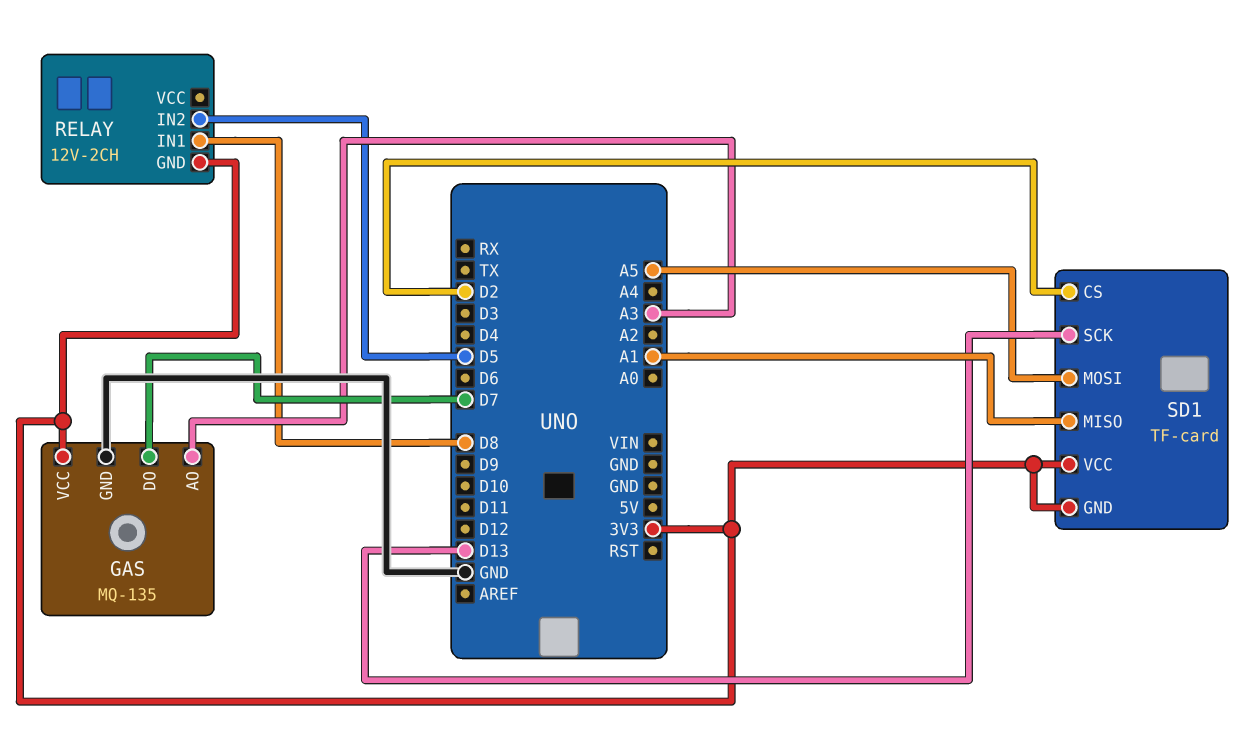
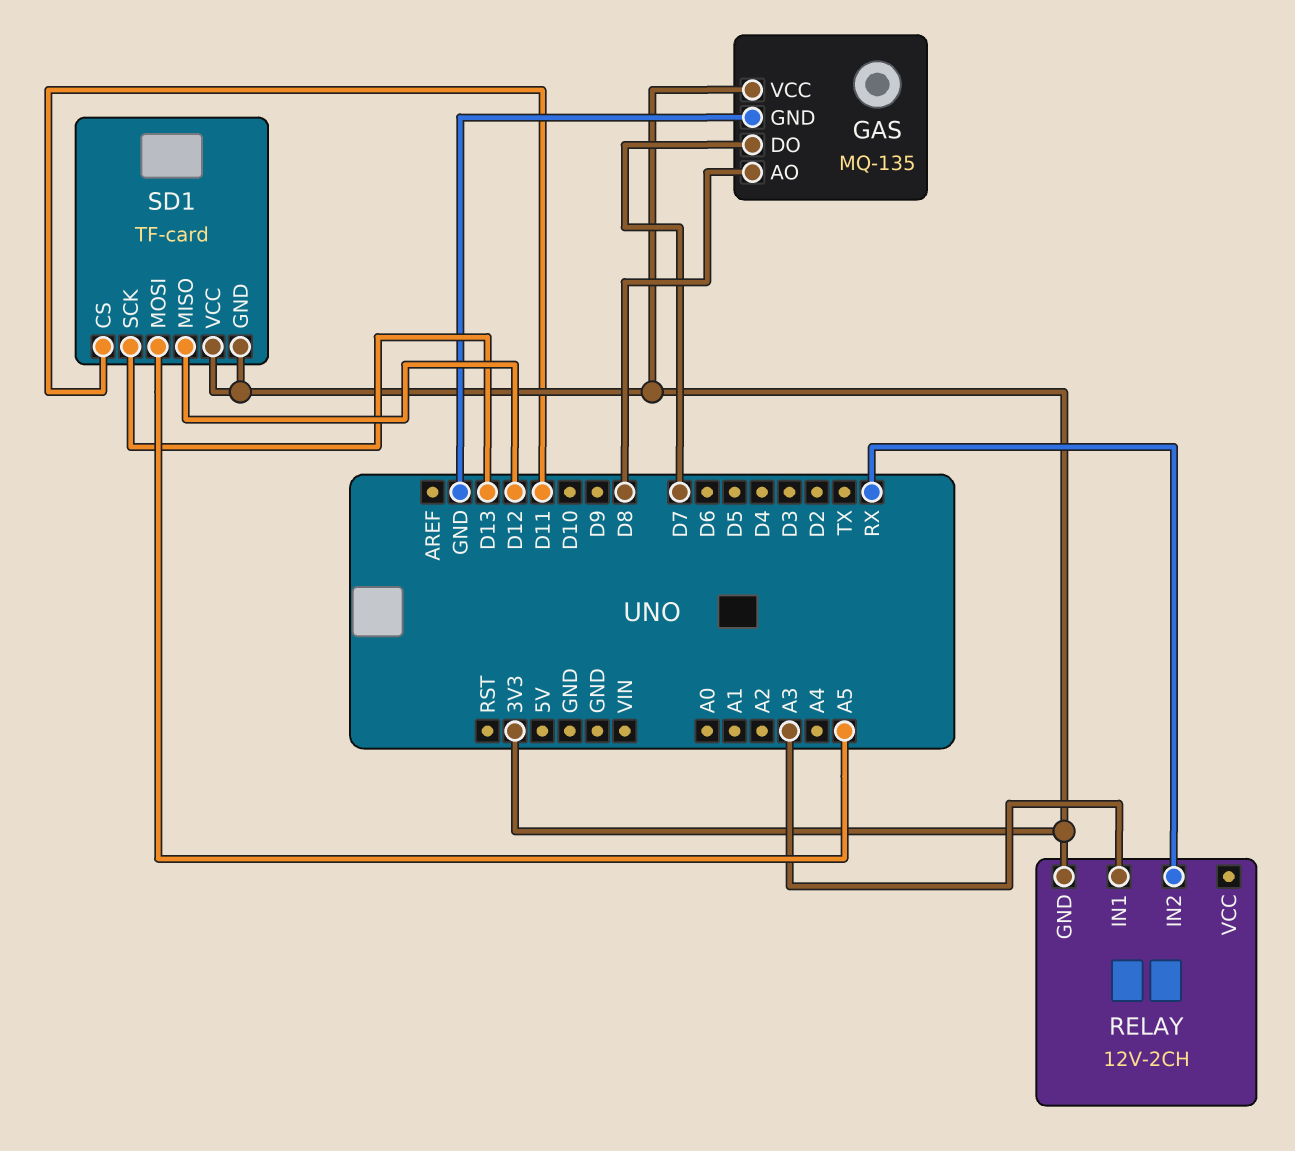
GAS pin AO: A3 -> D8
RELAY pin IN1: D8 -> A3
RELAY pin IN2: D5 -> RX
SD1 pin CS: D2 -> D11
SD1 pin MISO: A1 -> D12

